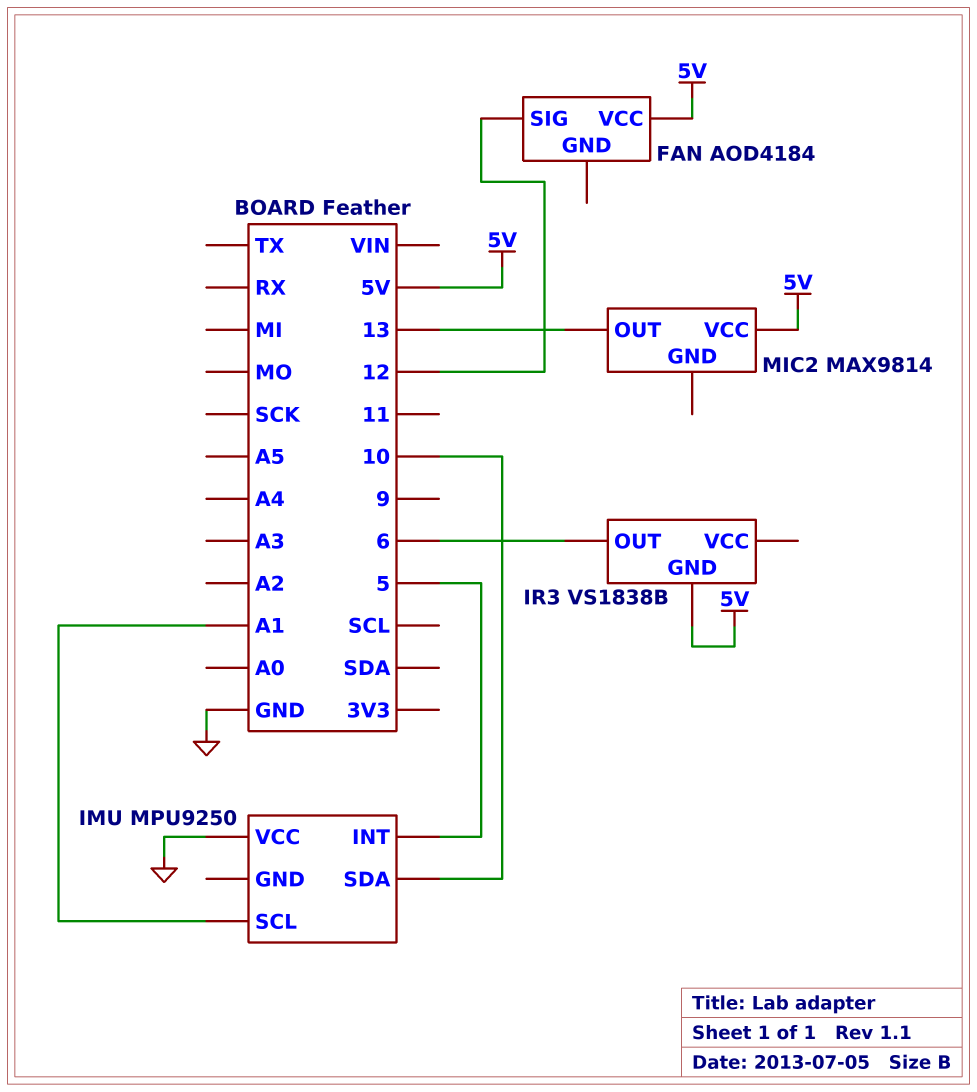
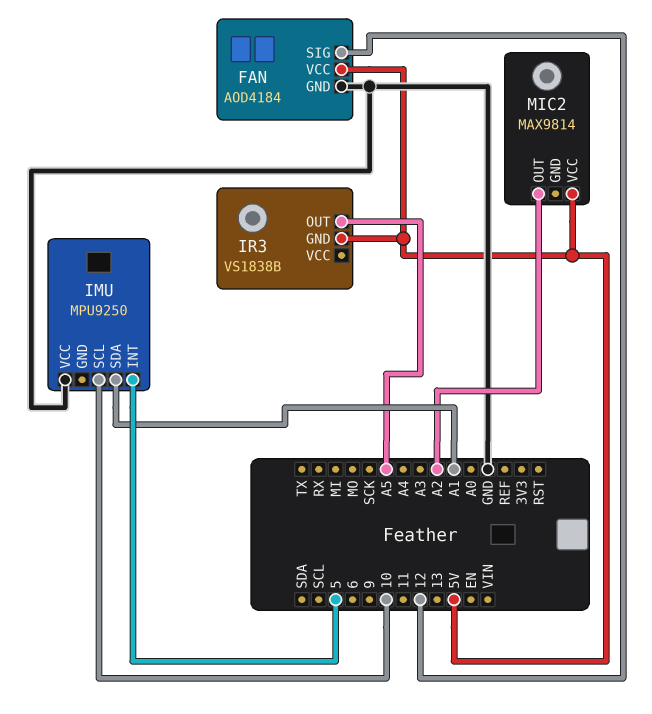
FAN pin GND: none -> GND
IMU pin SCL: A1 -> 10
IMU pin SDA: 10 -> A1
IR3 pin OUT: 6 -> A5
MIC2 pin OUT: 13 -> A2

